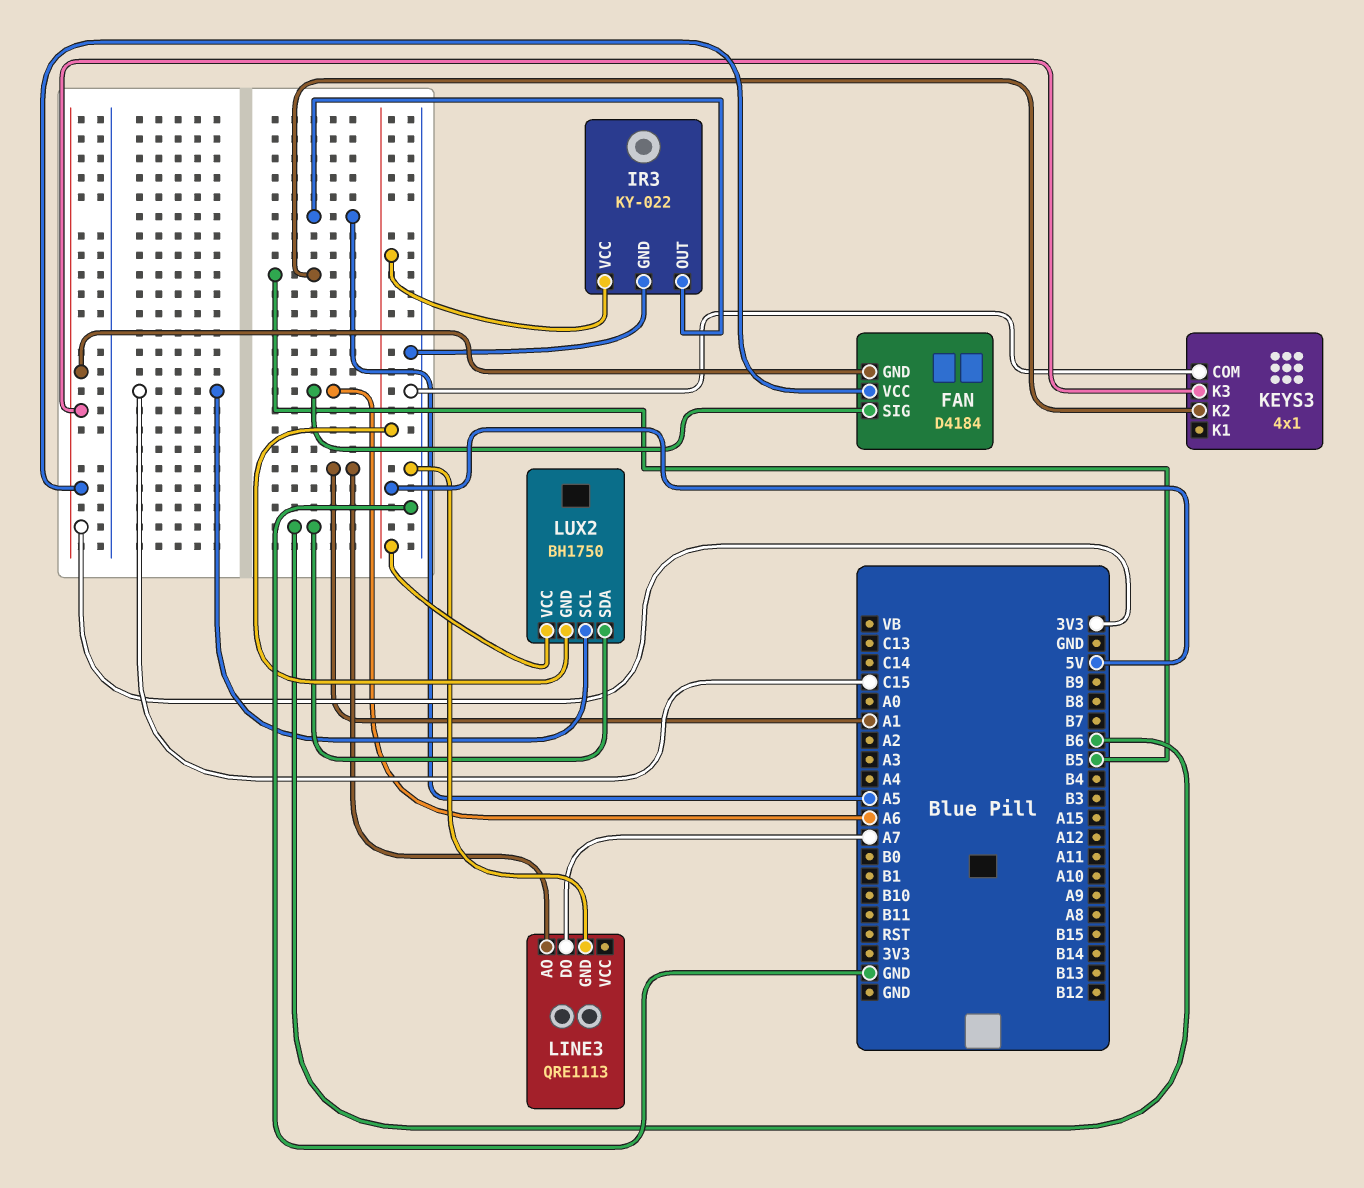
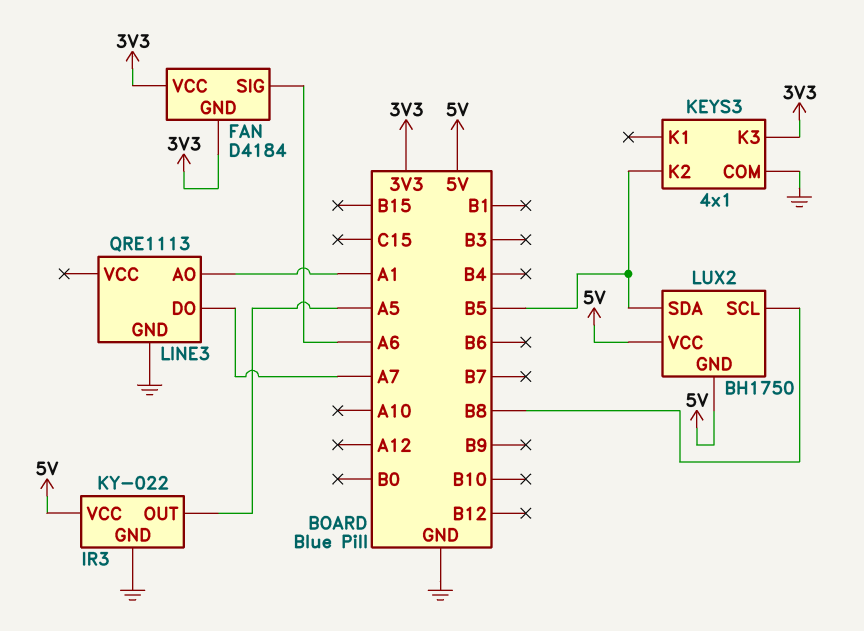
LUX2 pin SCL: C15 -> B8
LUX2 pin SDA: B6 -> B5

